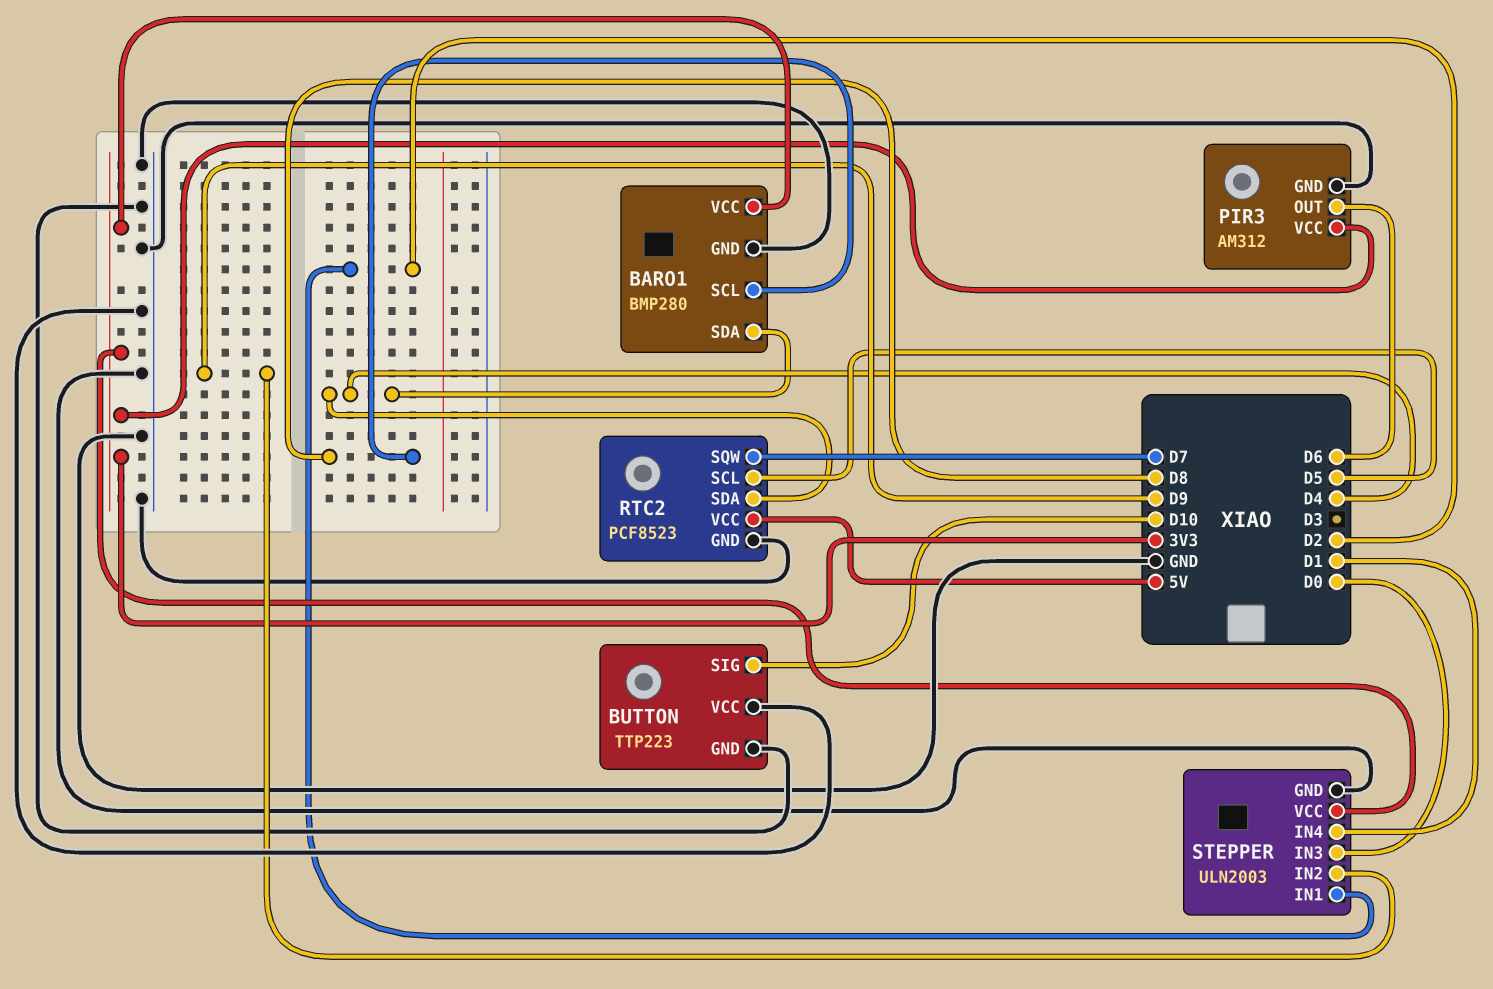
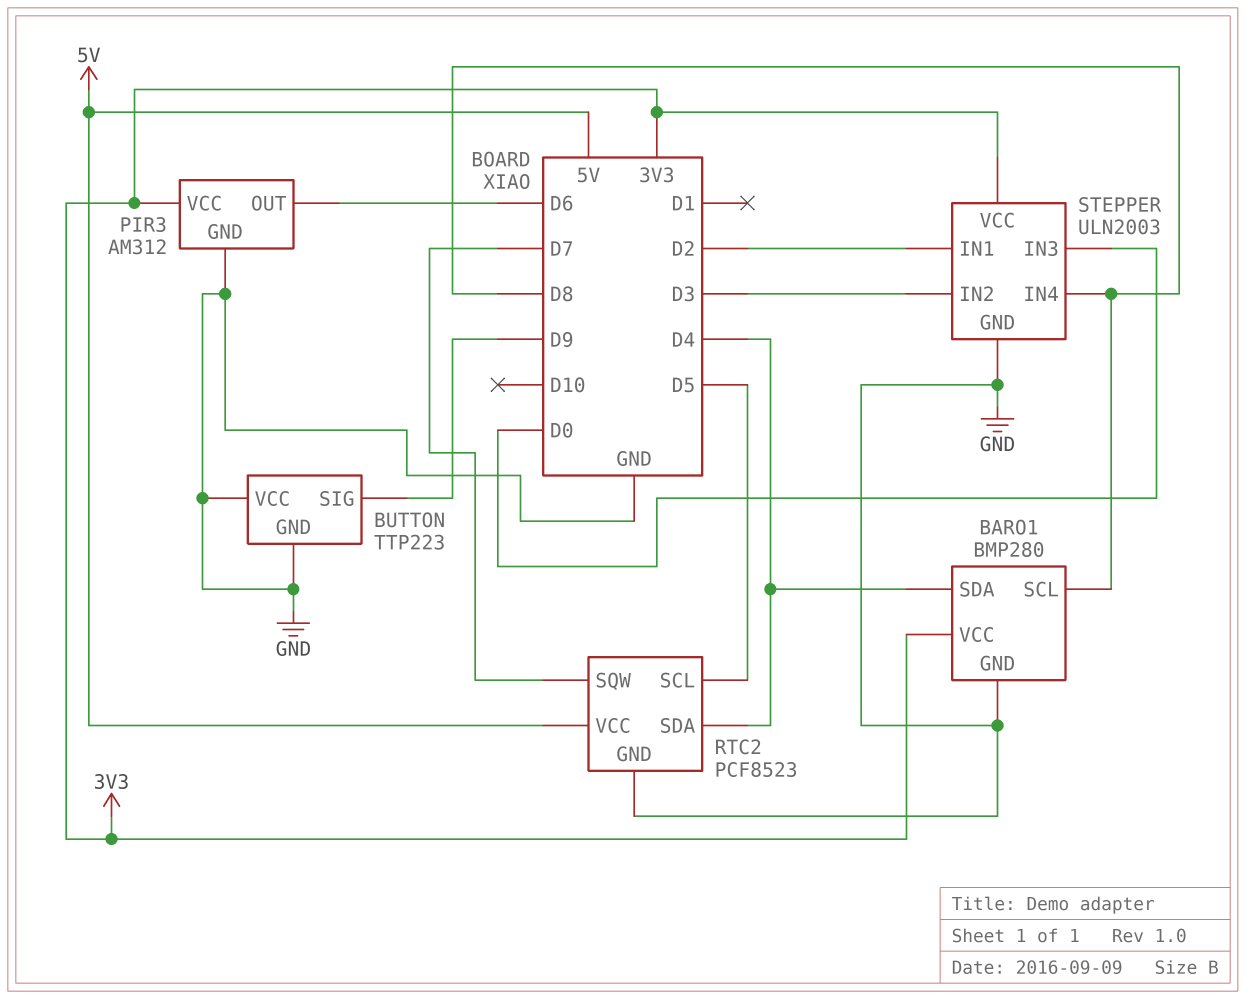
BUTTON pin SIG: D10 -> D9
STEPPER pin IN2: D9 -> D3
STEPPER pin IN4: D1 -> D8

